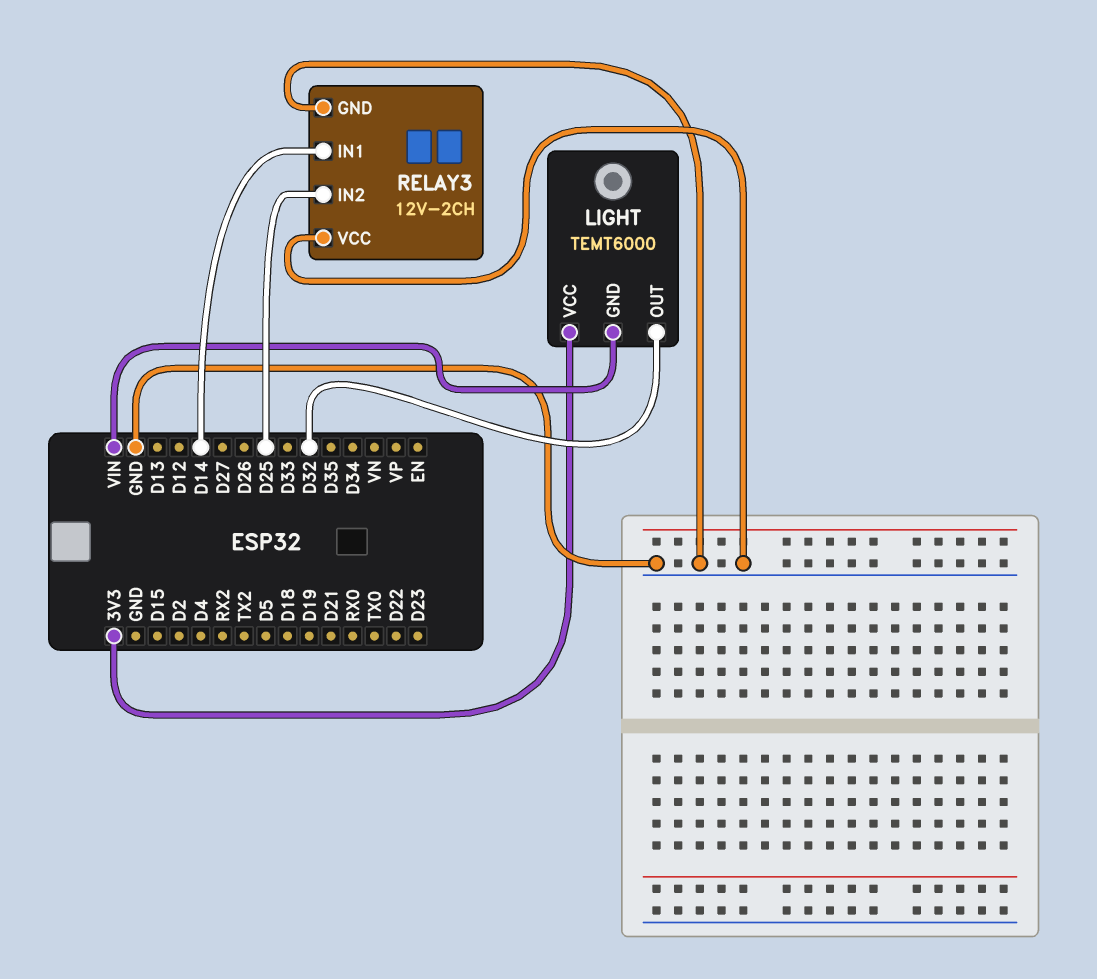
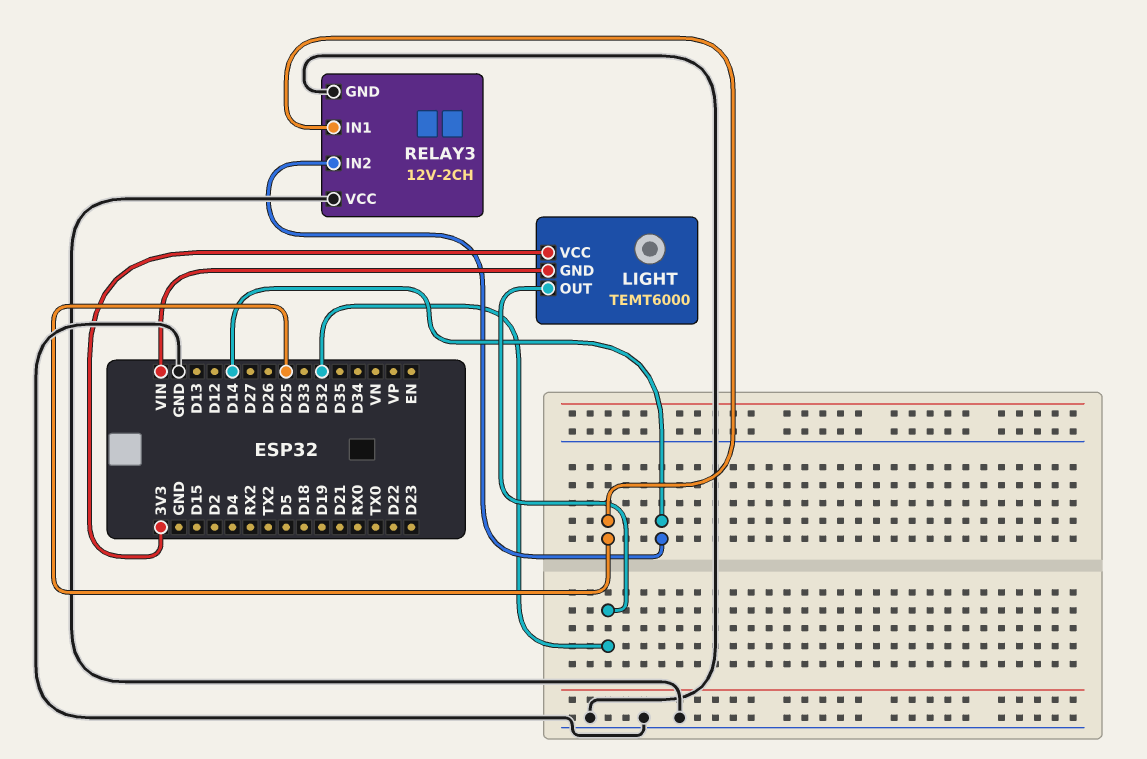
RELAY3 pin IN1: D14 -> D25
RELAY3 pin IN2: D25 -> D14

